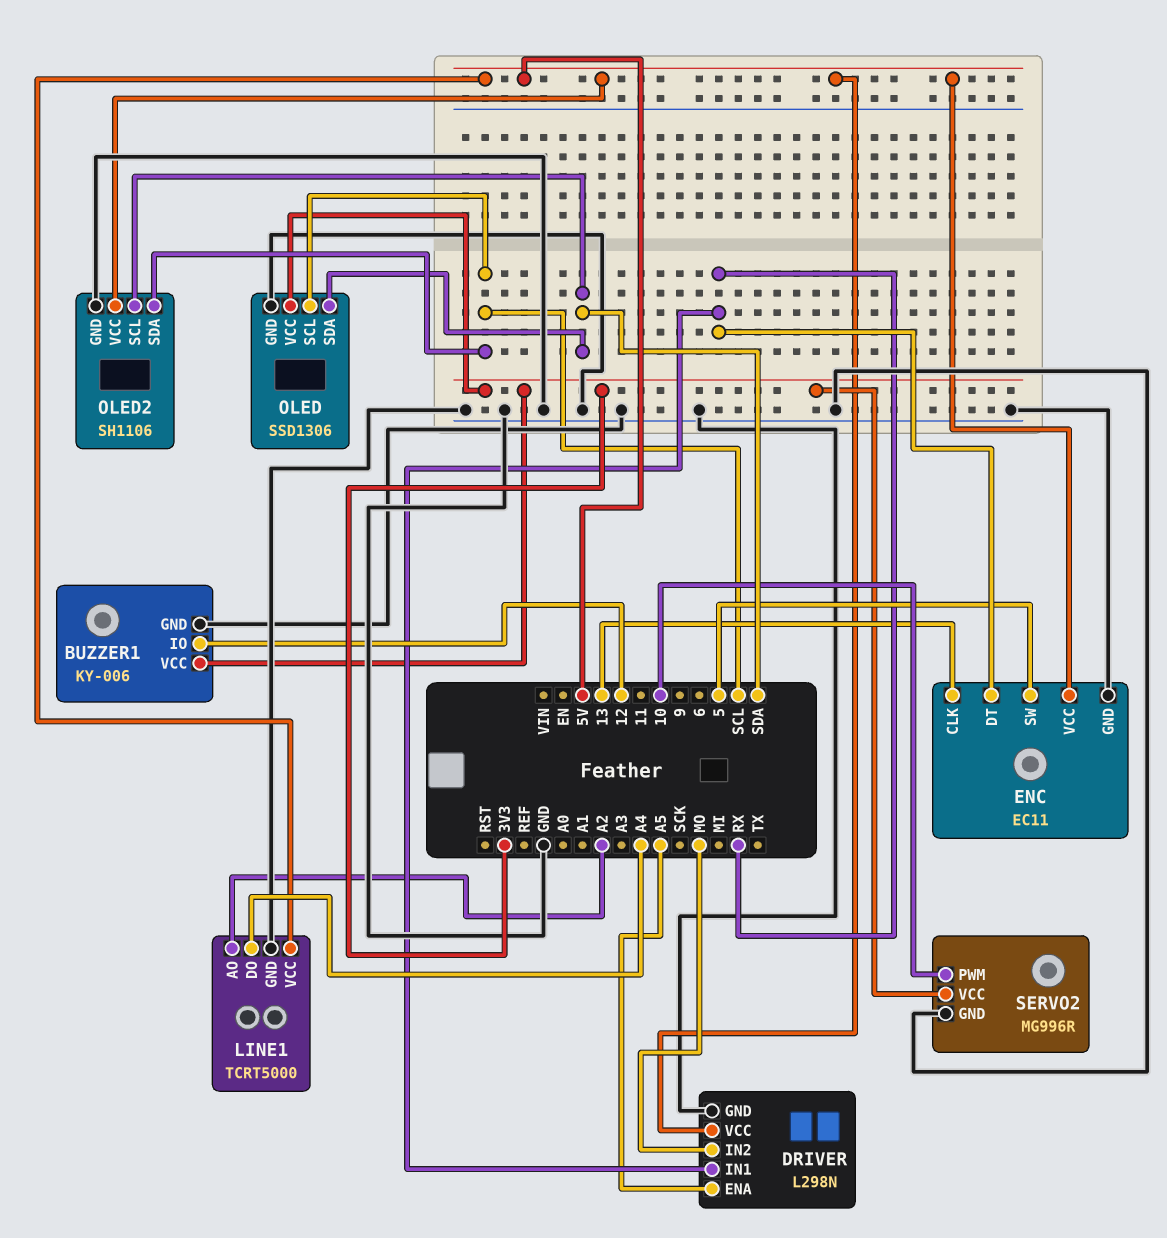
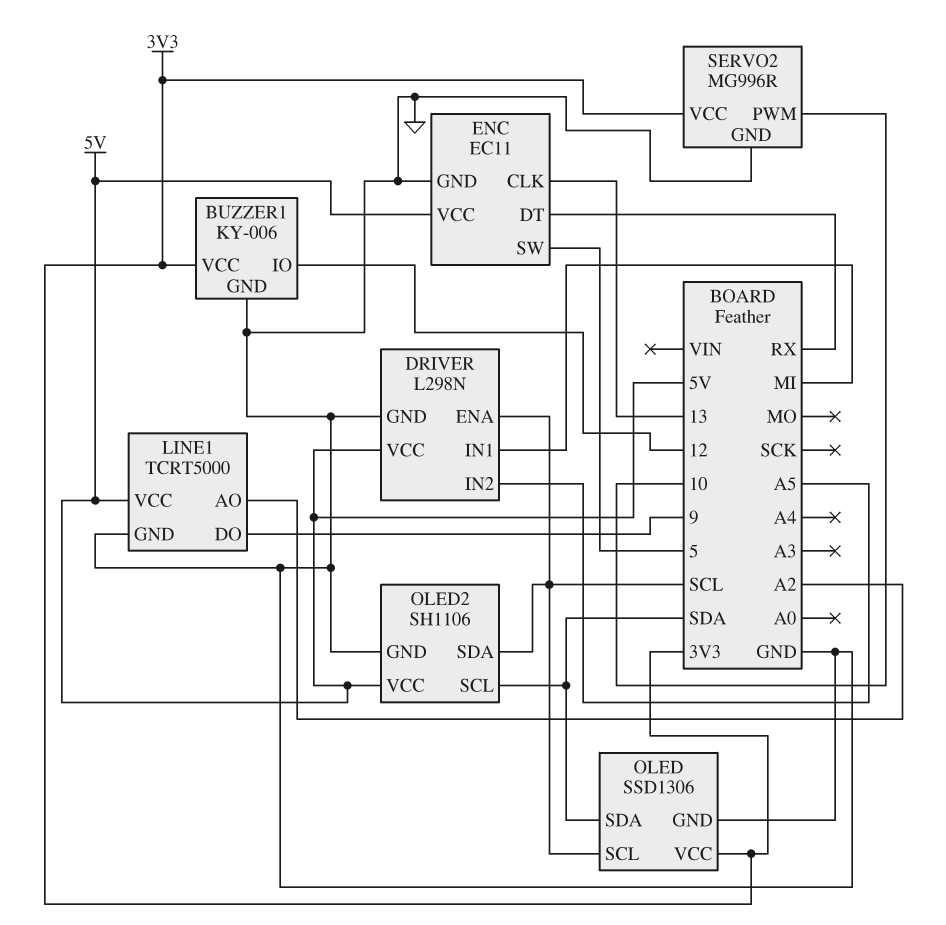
DRIVER pin ENA: A5 -> SCL
DRIVER pin IN1: RX -> MI
DRIVER pin IN2: MO -> A5
LINE1 pin DO: A4 -> 9

